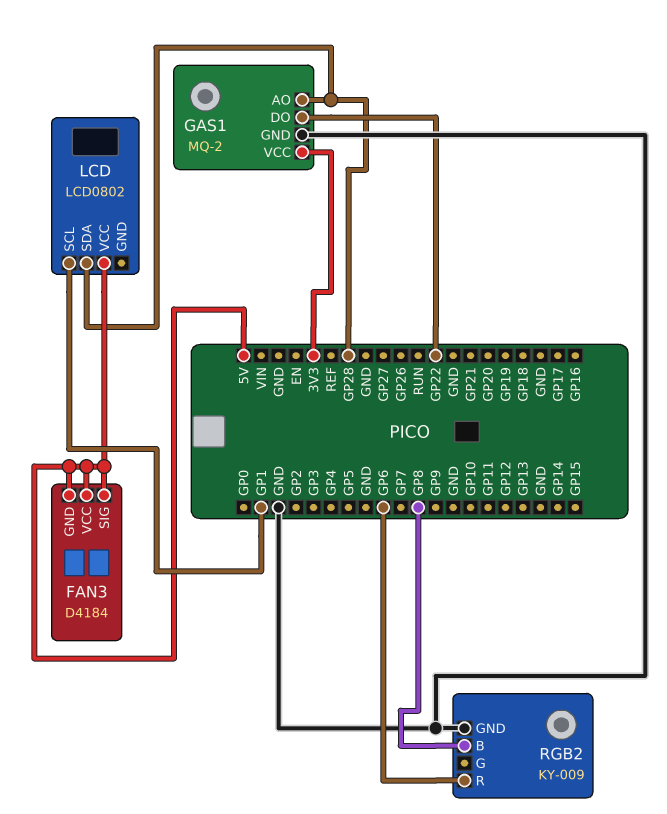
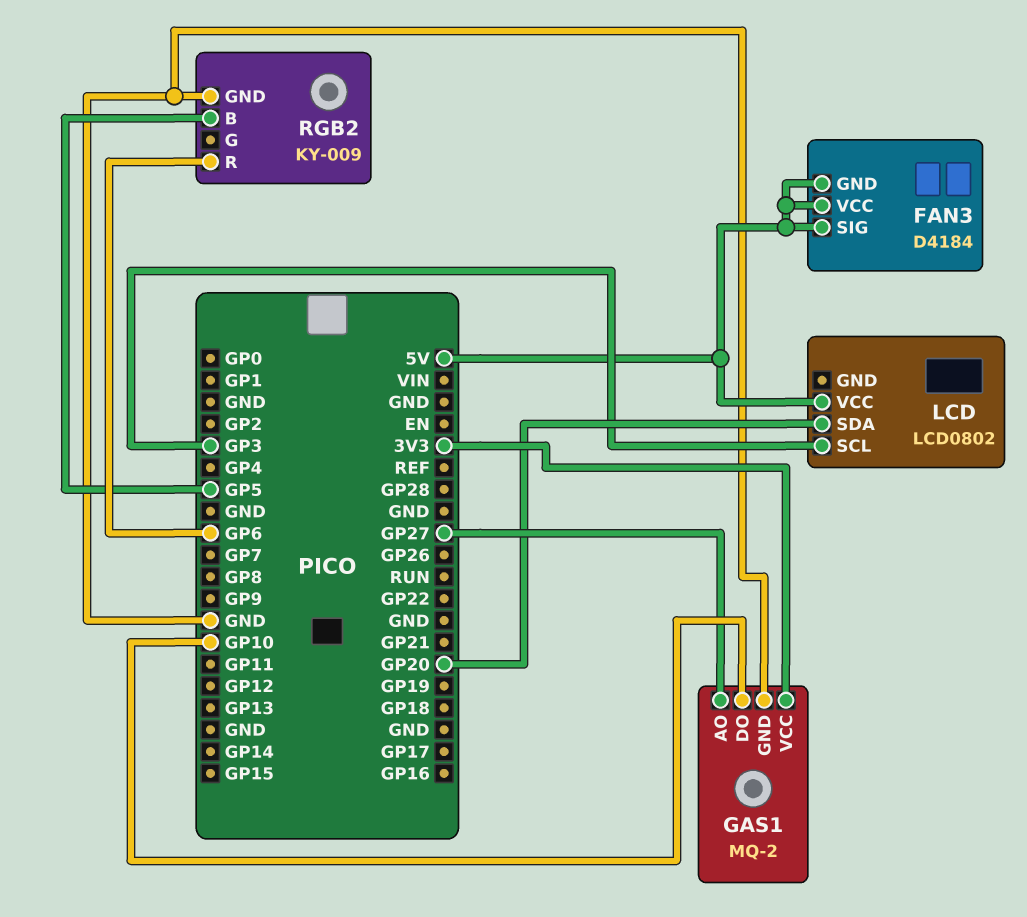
GAS1 pin AO: GP28 -> GP27
GAS1 pin DO: GP22 -> GP10
LCD pin SCL: GP1 -> GP3
LCD pin SDA: GP28 -> GP20
RGB2 pin B: GP8 -> GP5

